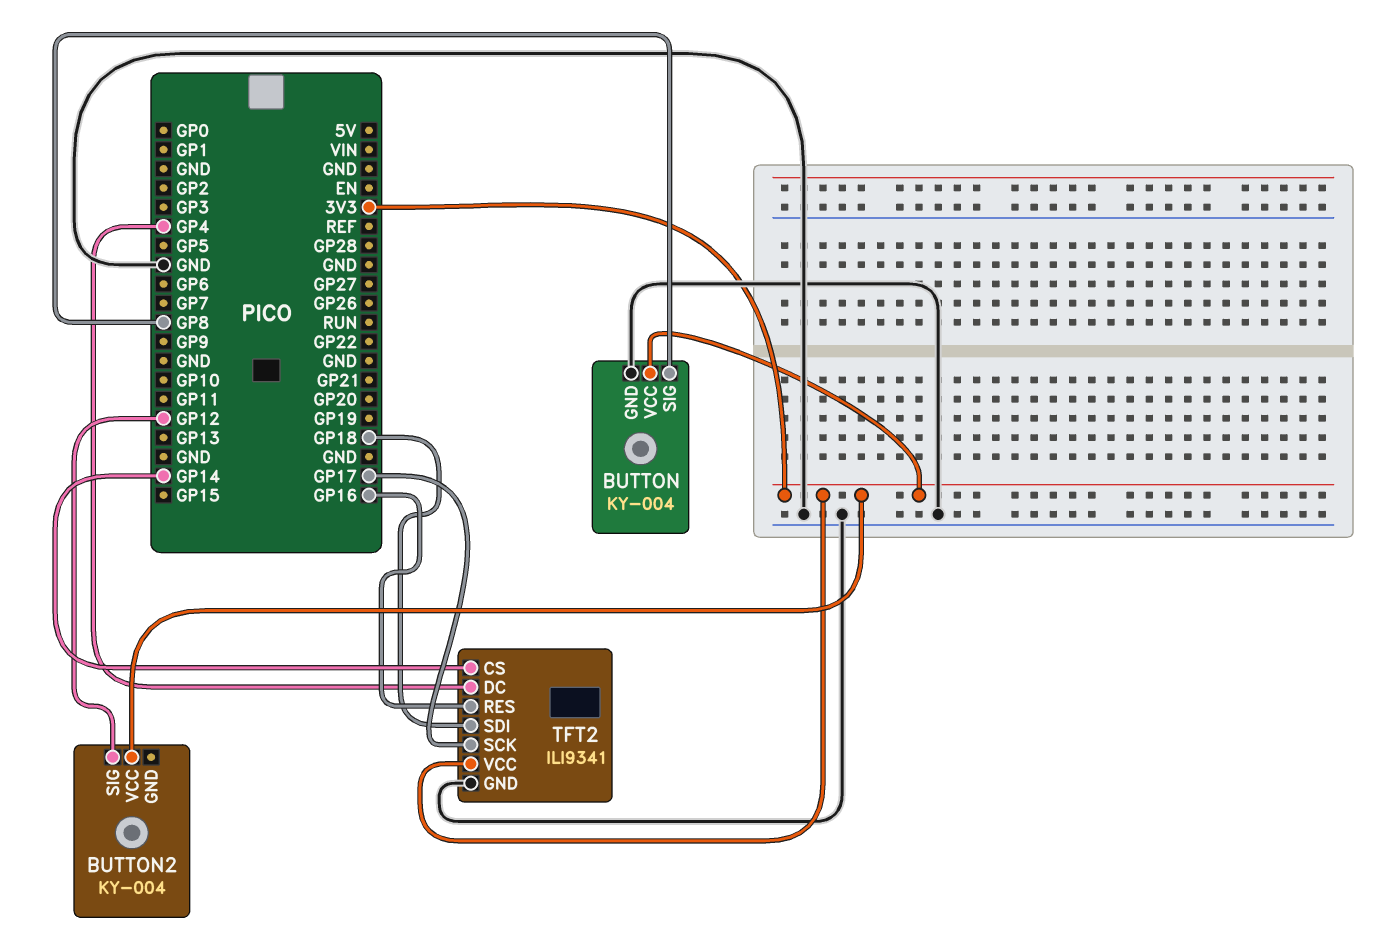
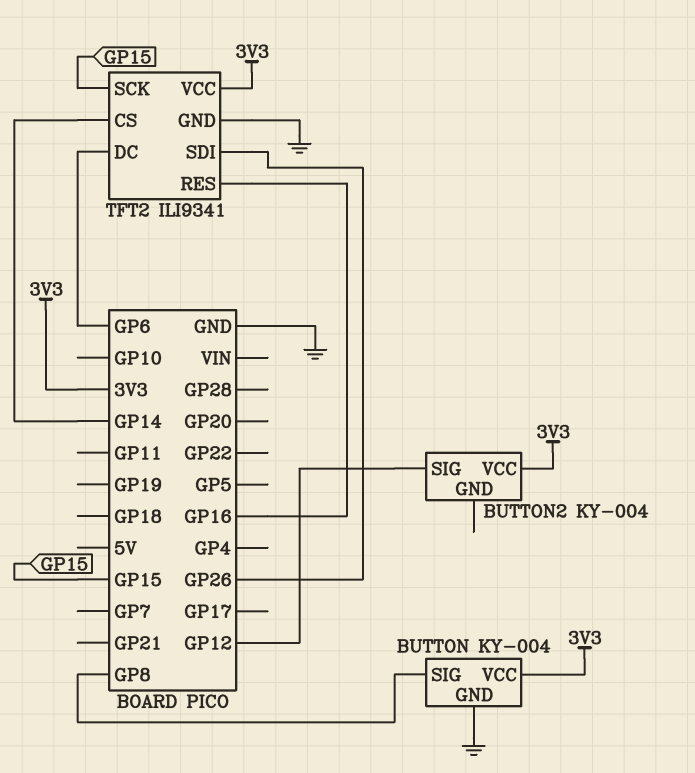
TFT2 pin DC: GP4 -> GP6
TFT2 pin SCK: GP17 -> GP15
TFT2 pin SDI: GP18 -> GP26

